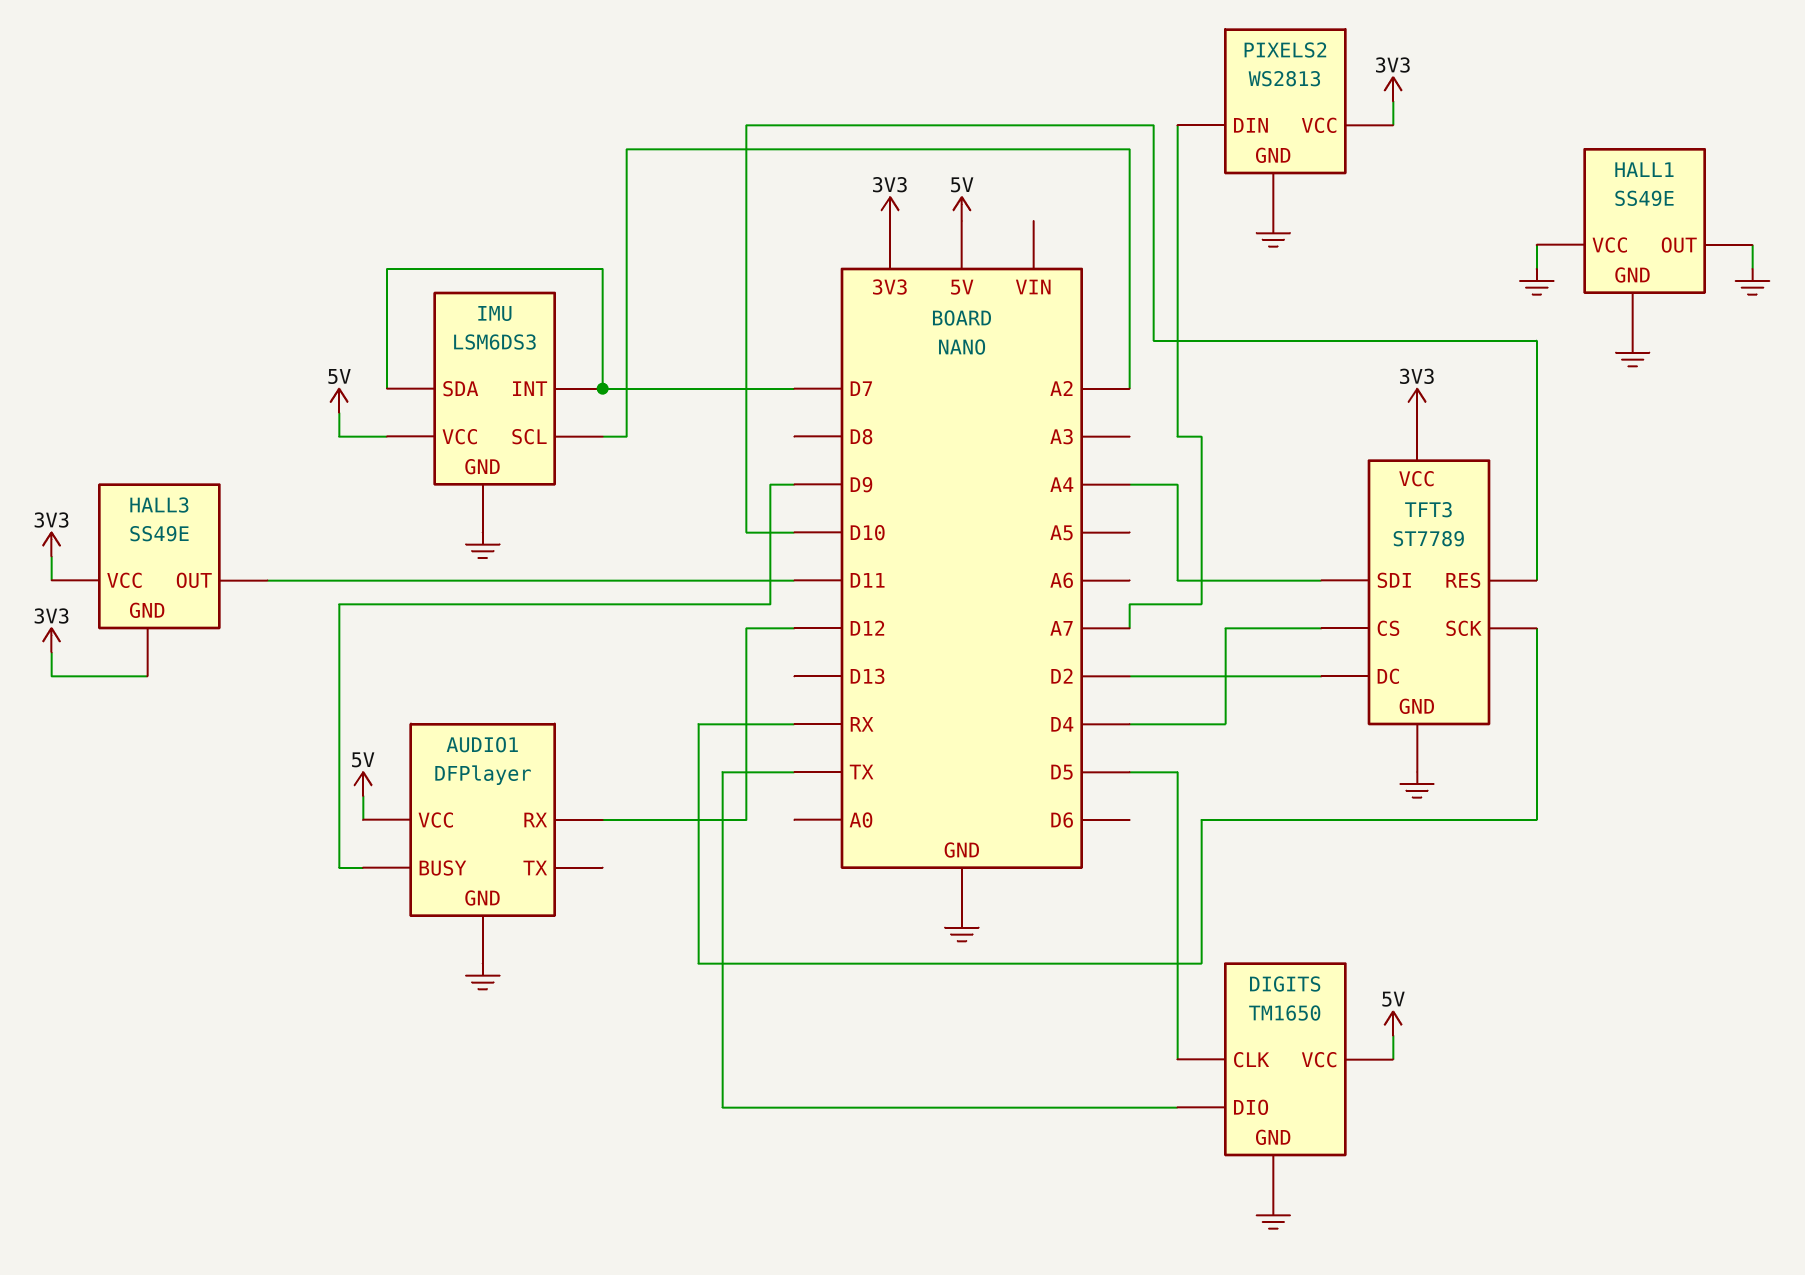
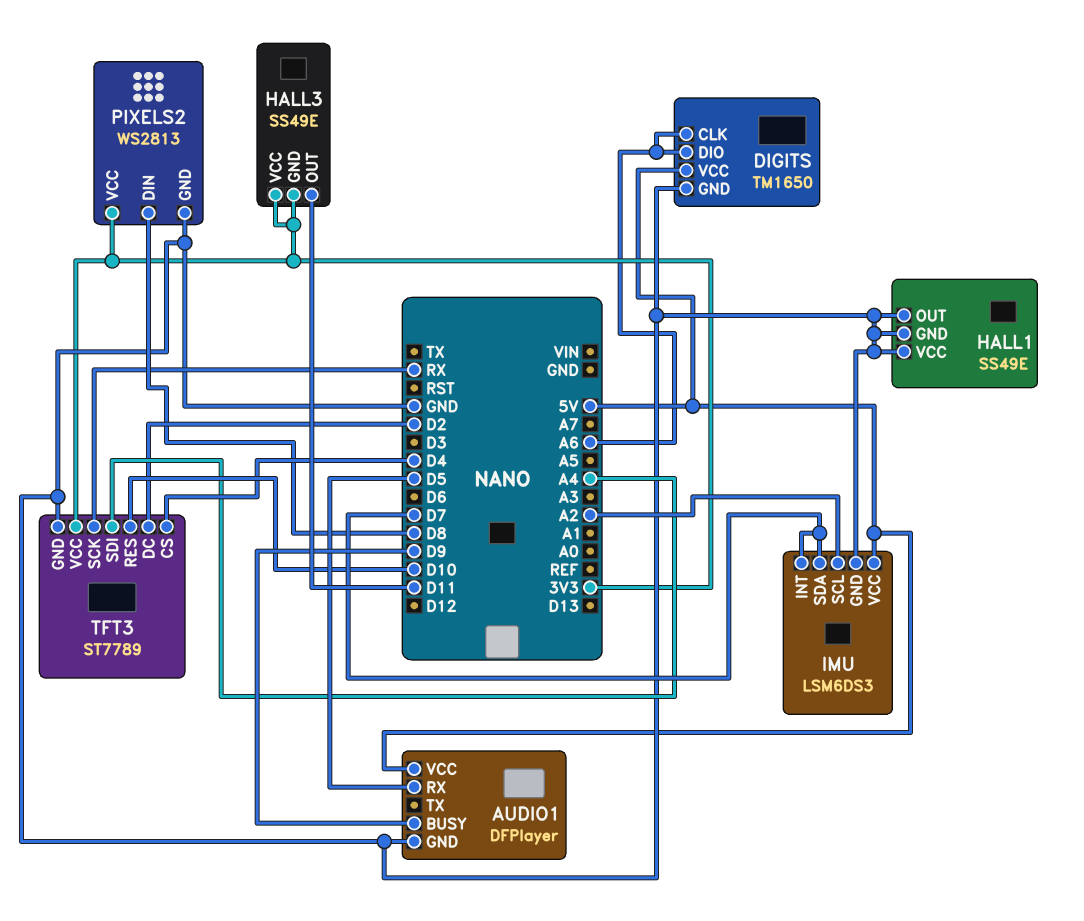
AUDIO1 pin RX: D12 -> D5
DIGITS pin CLK: D5 -> A6
DIGITS pin DIO: TX -> A6
PIXELS2 pin DIN: A7 -> D8

